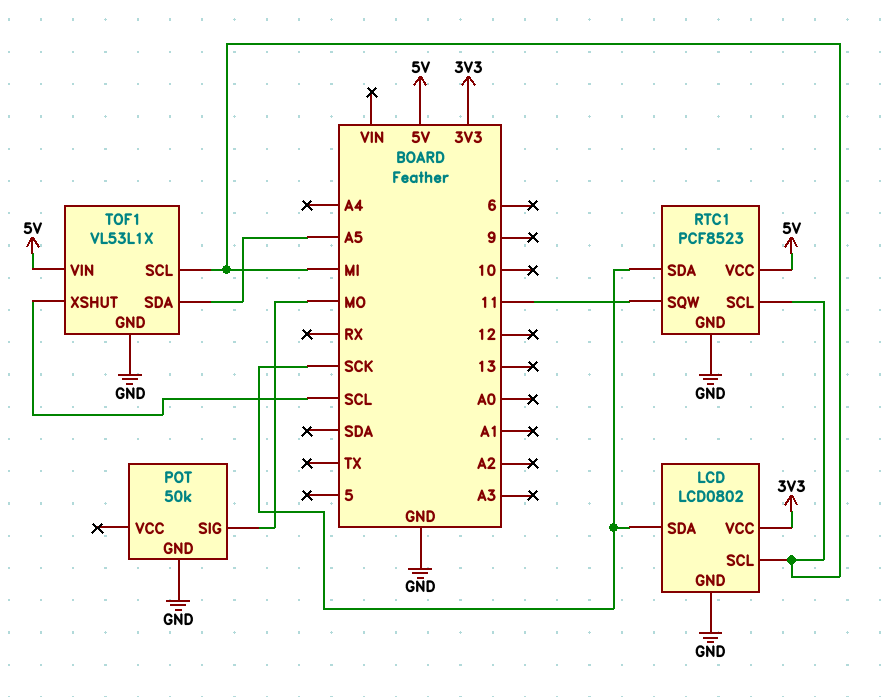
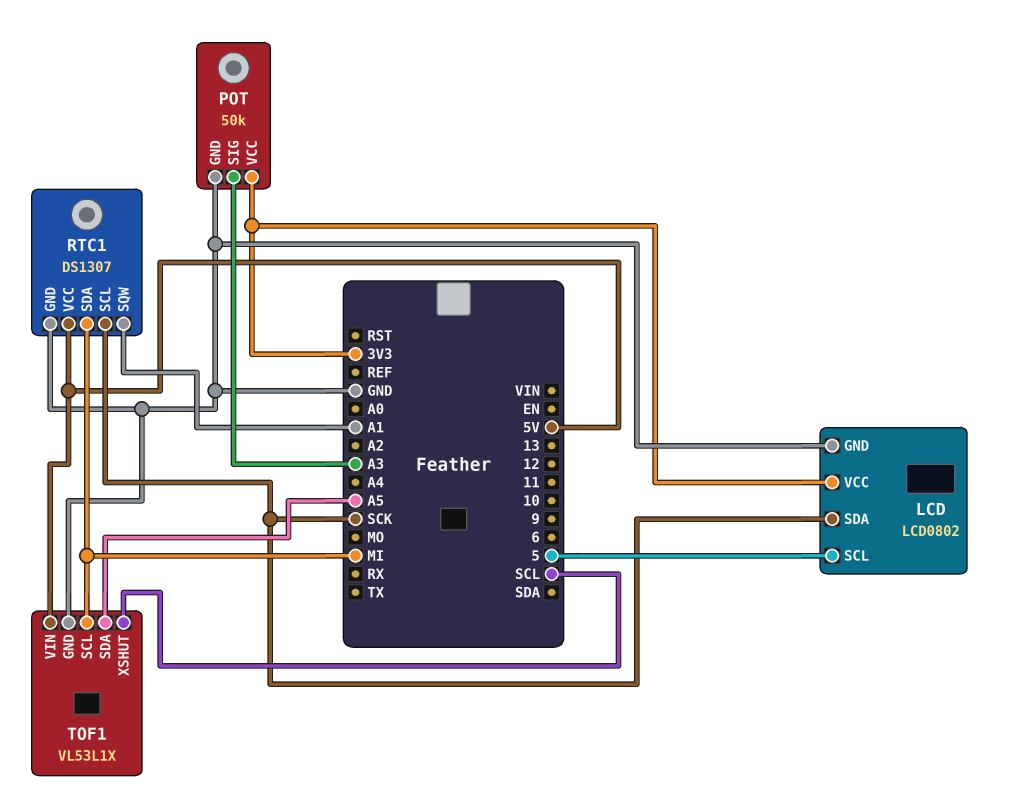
LCD pin SCL: MI -> 5
POT pin SIG: MO -> A3
POT pin VCC: none -> 3V3
RTC1: PCF8523 -> DS1307
RTC1 pin SCL: MI -> SCK
RTC1 pin SDA: SCK -> MI
RTC1 pin SQW: 11 -> A1

